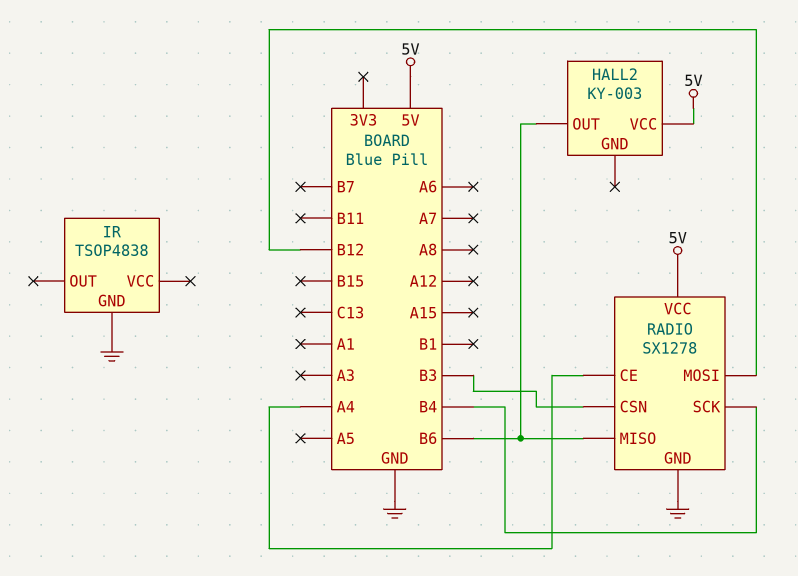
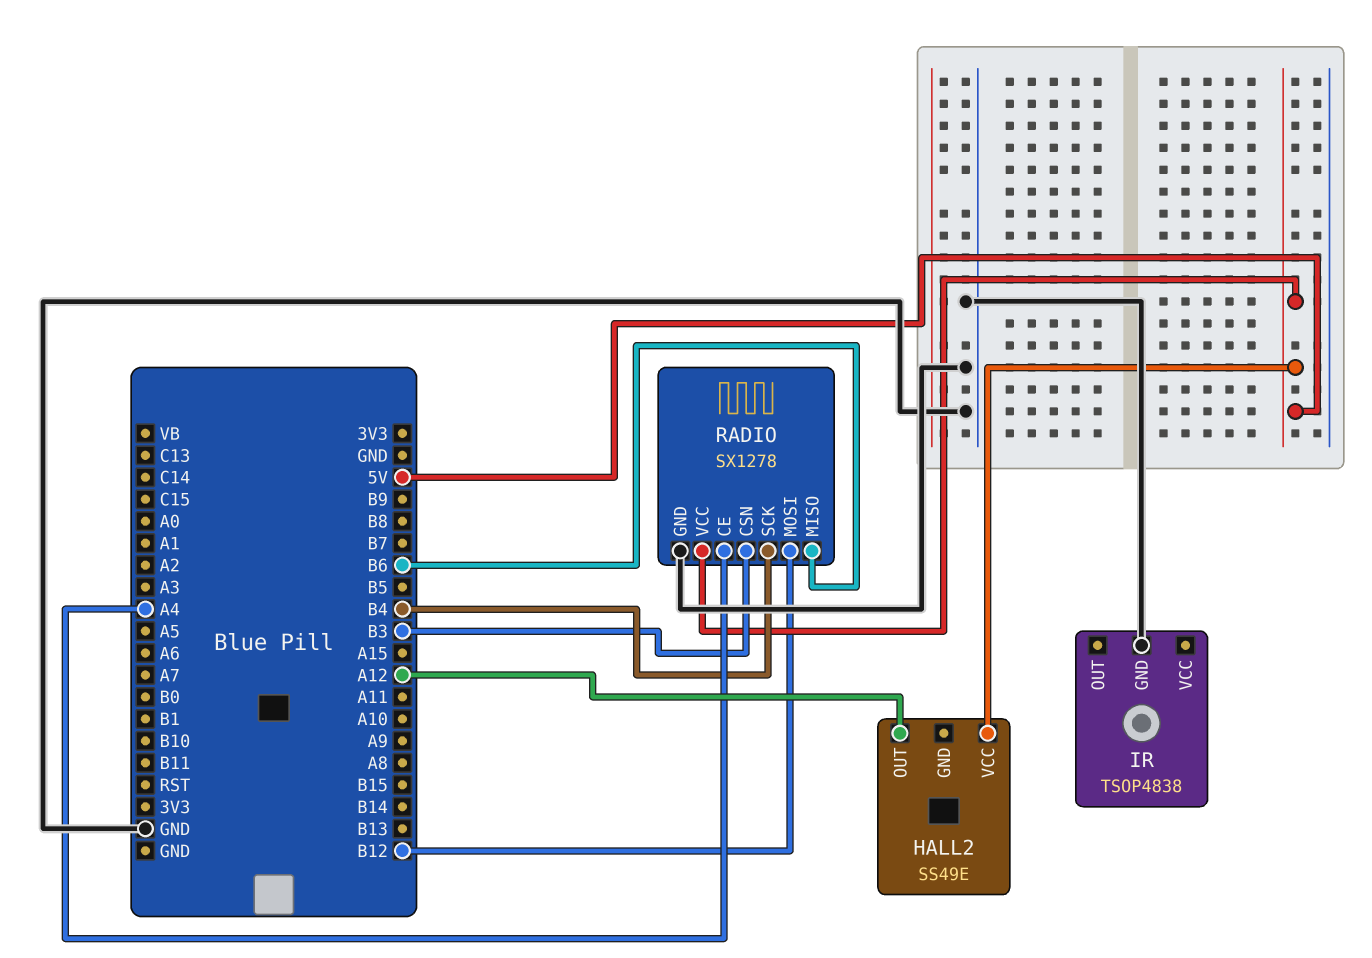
HALL2: KY-003 -> SS49E
HALL2 pin OUT: B6 -> A12

